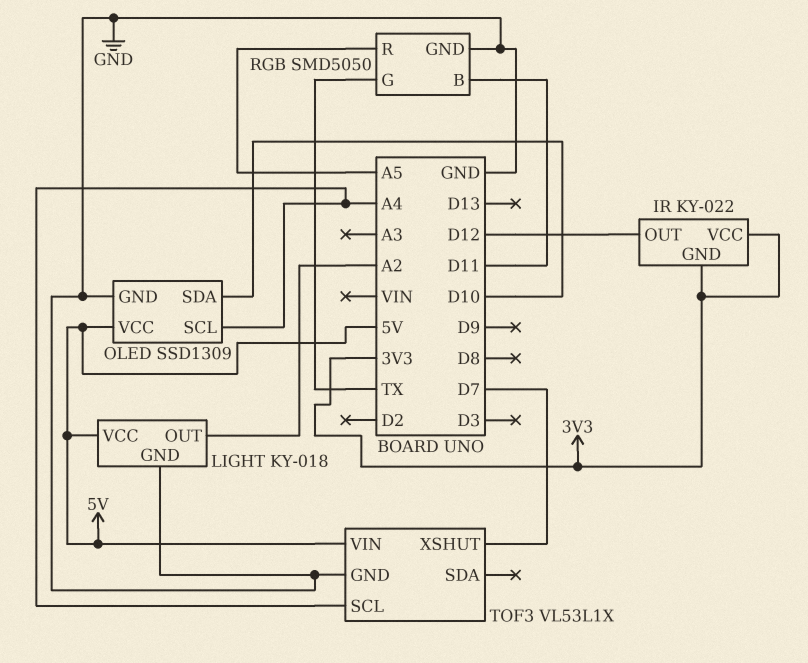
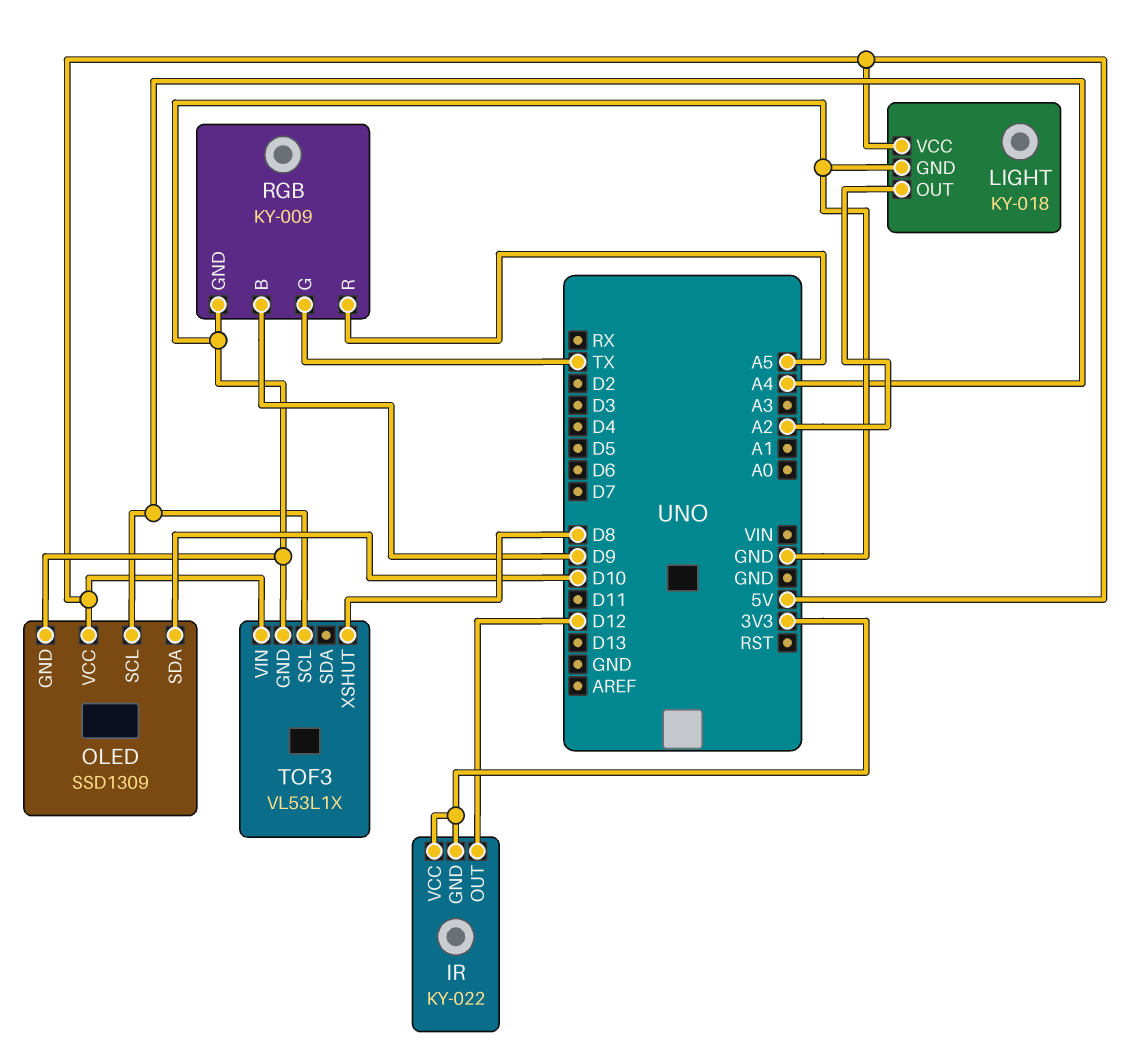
RGB: SMD5050 -> KY-009
RGB pin B: D11 -> D9
TOF3 pin XSHUT: D7 -> D8

